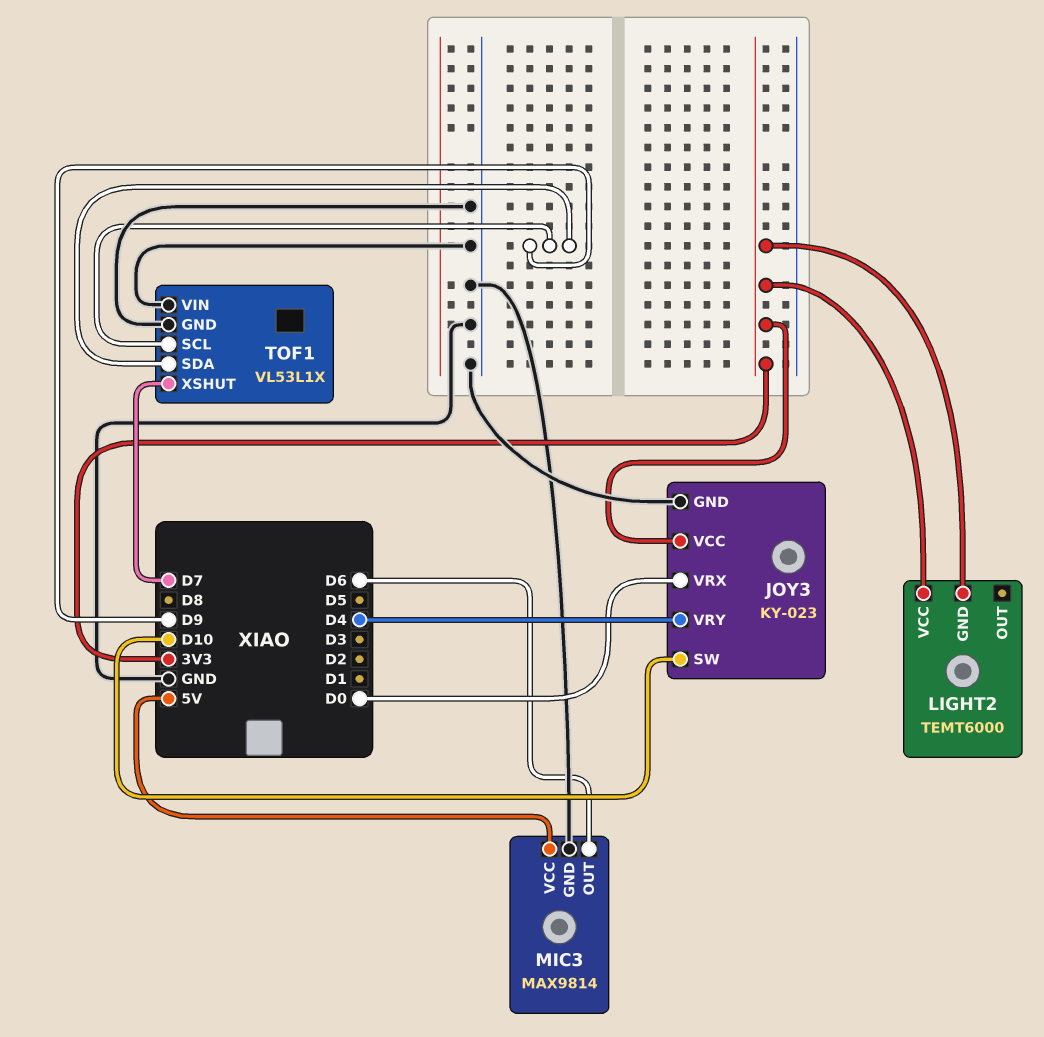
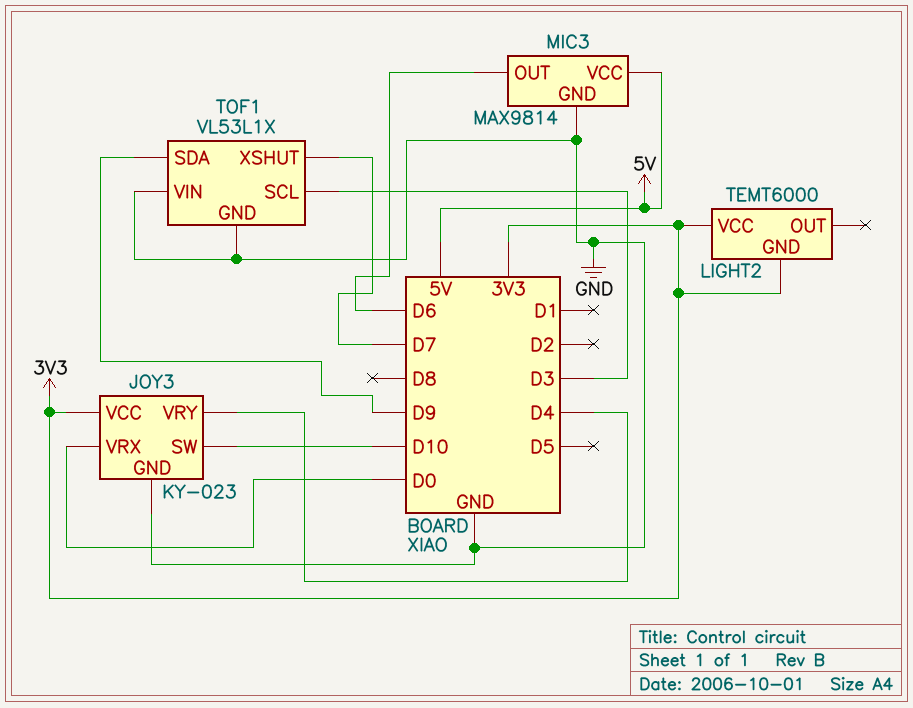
TOF1 pin SCL: D9 -> D3

